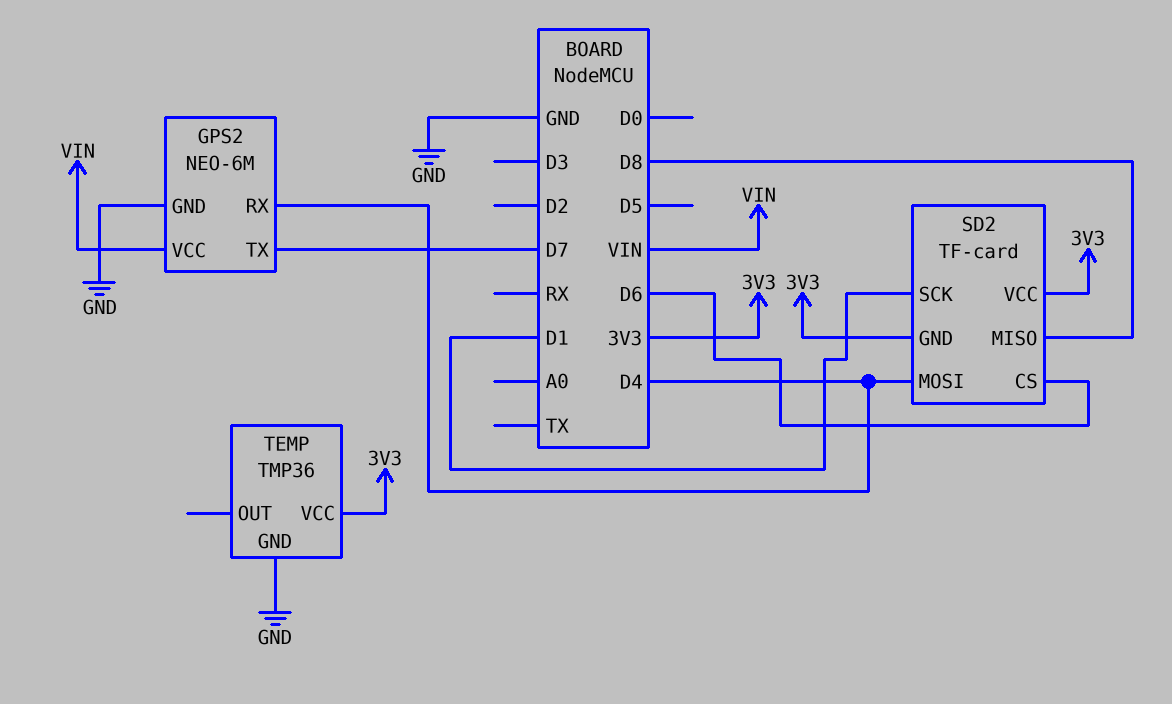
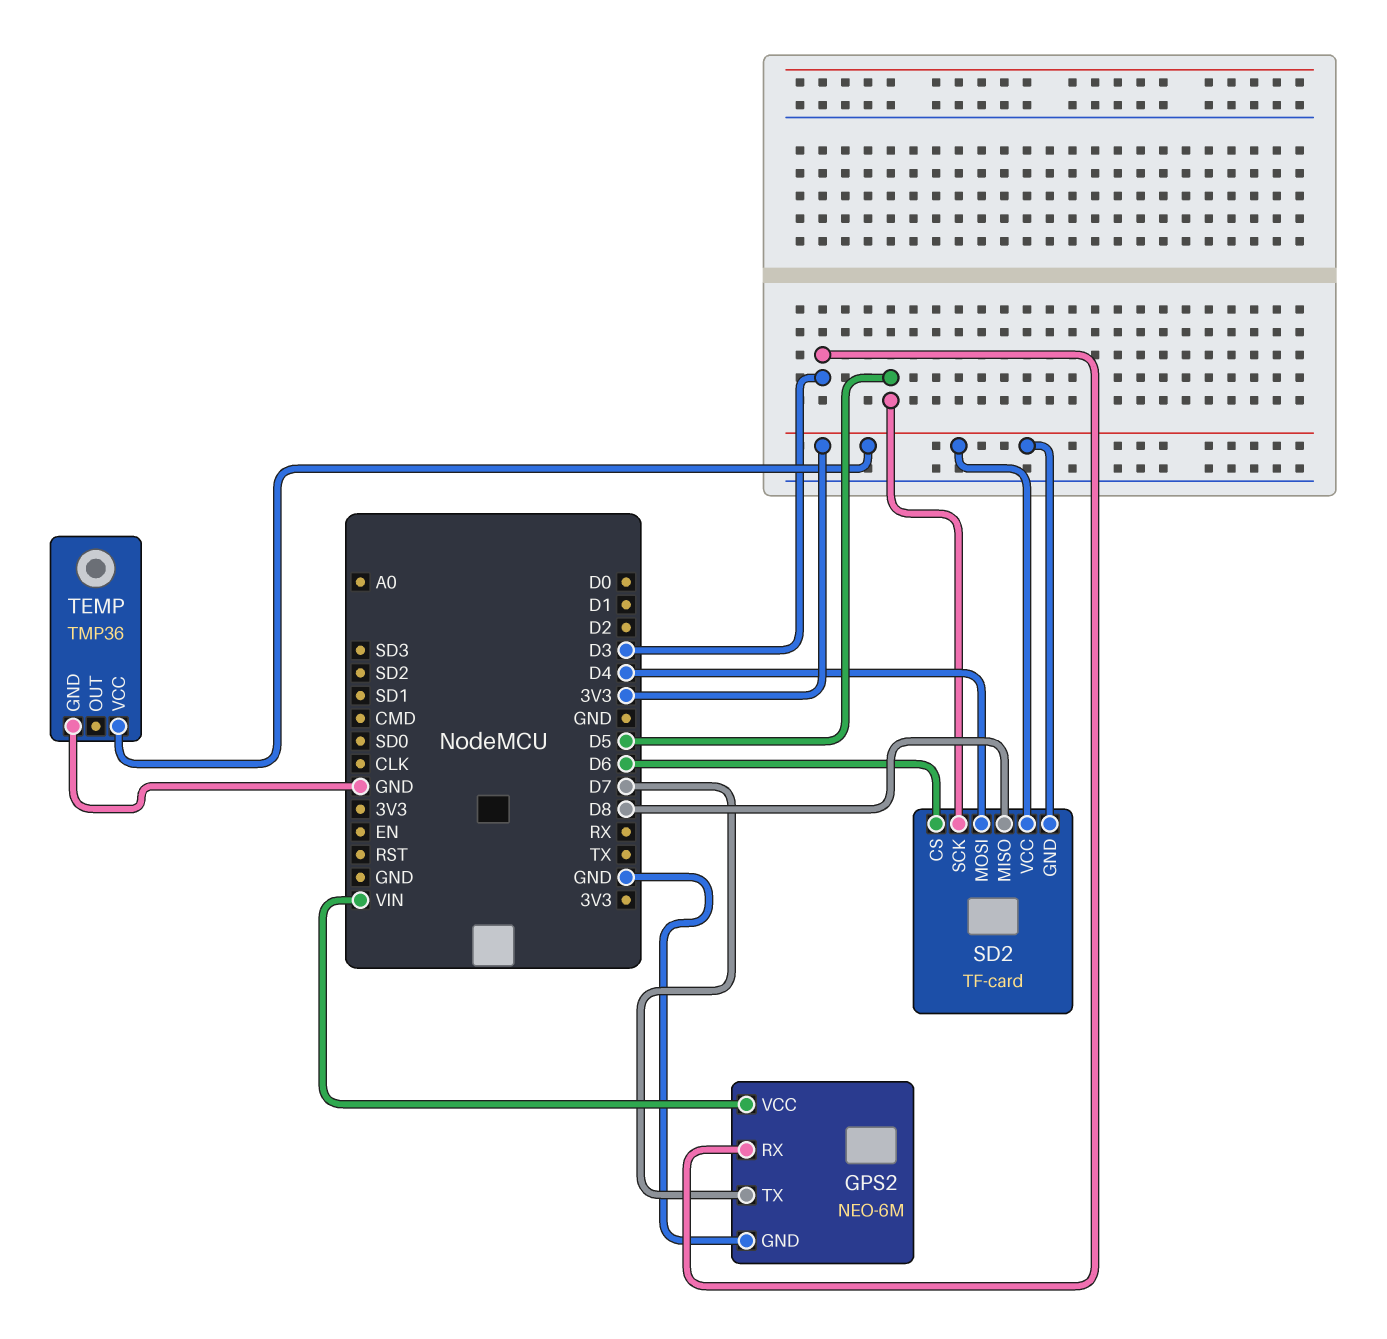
GPS2 pin RX: D4 -> D3
SD2 pin SCK: D1 -> D5

